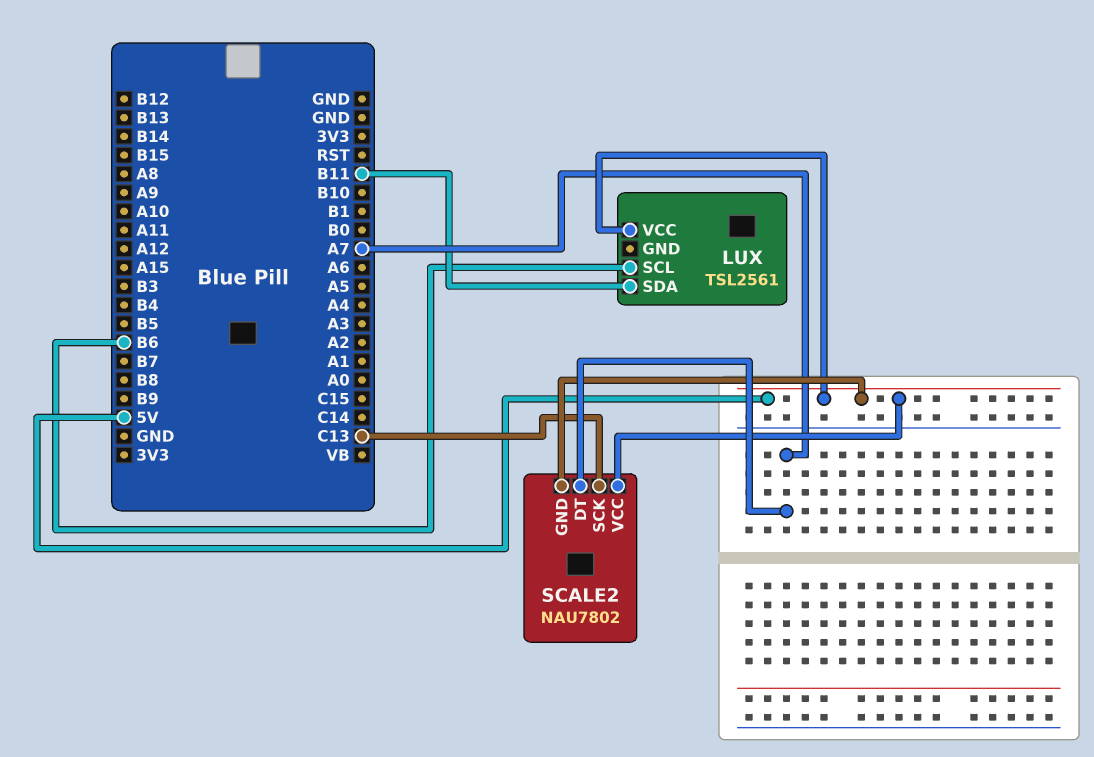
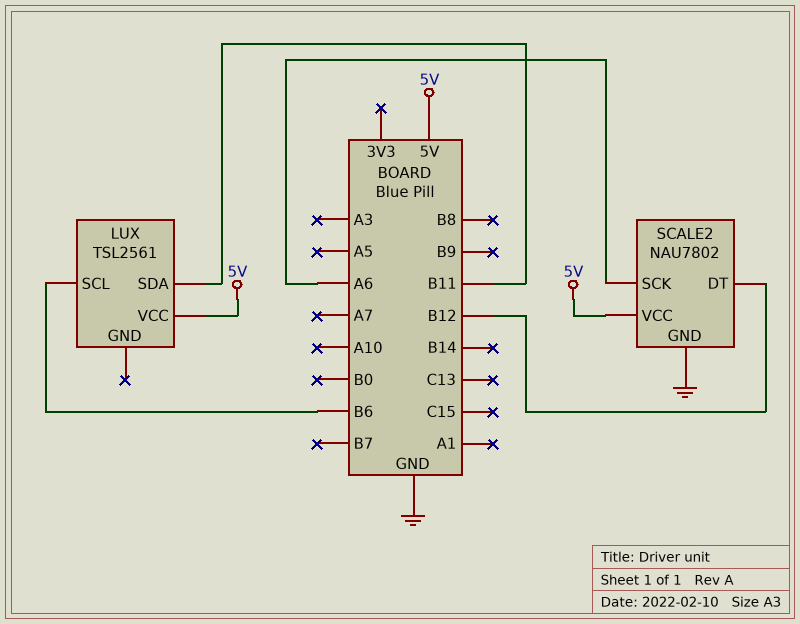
SCALE2 pin DT: A7 -> B12
SCALE2 pin GND: 5V -> GND
SCALE2 pin SCK: C13 -> A6

